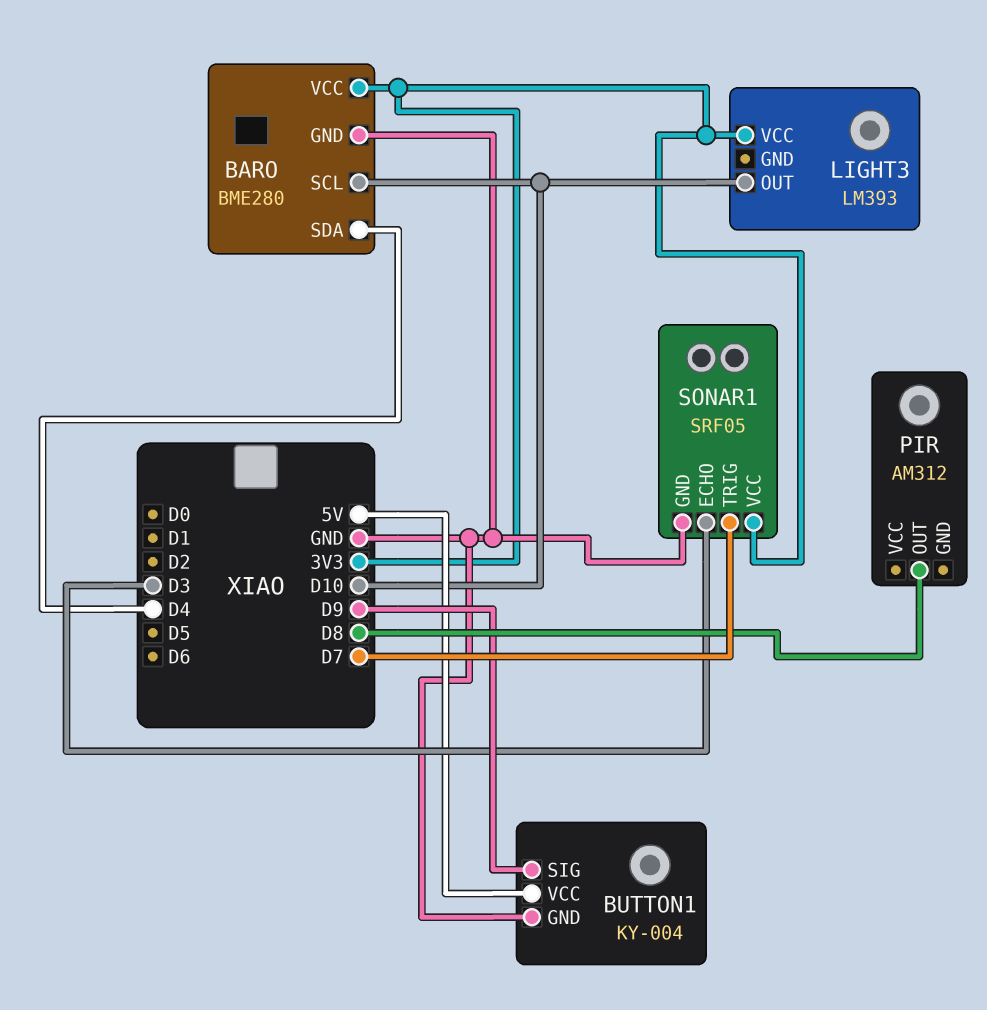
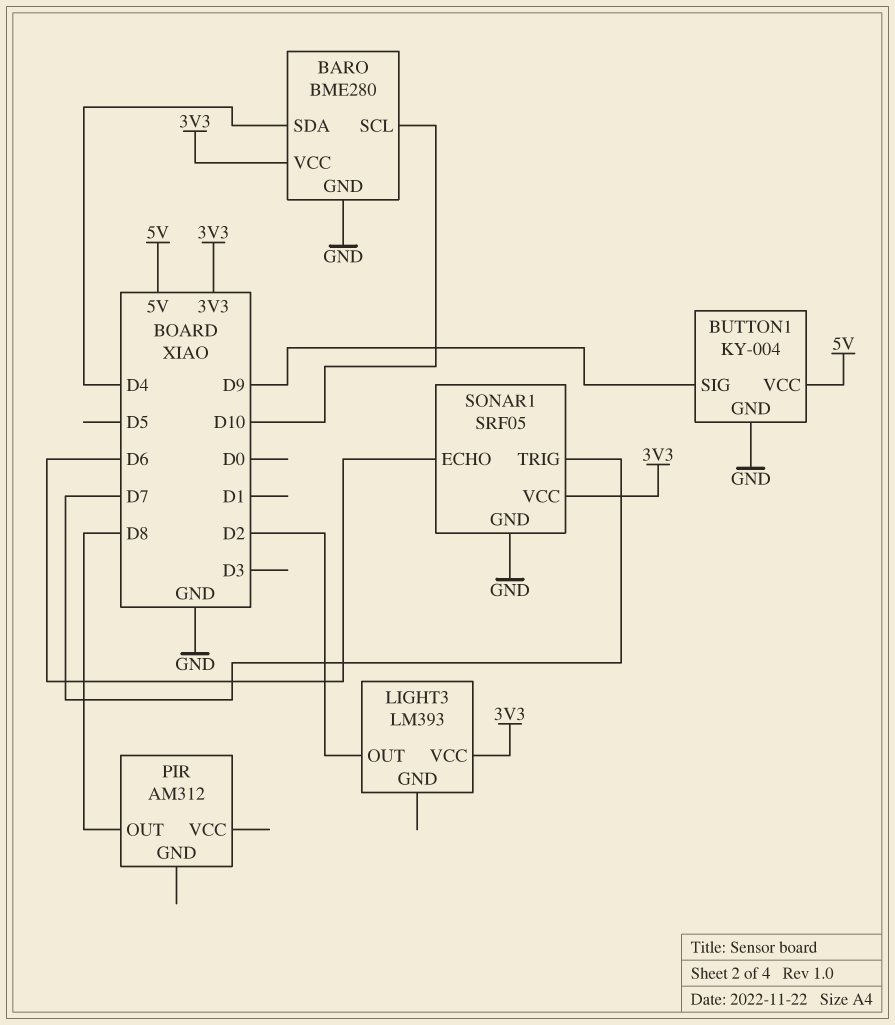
LIGHT3 pin OUT: D10 -> D2
SONAR1 pin ECHO: D3 -> D6

